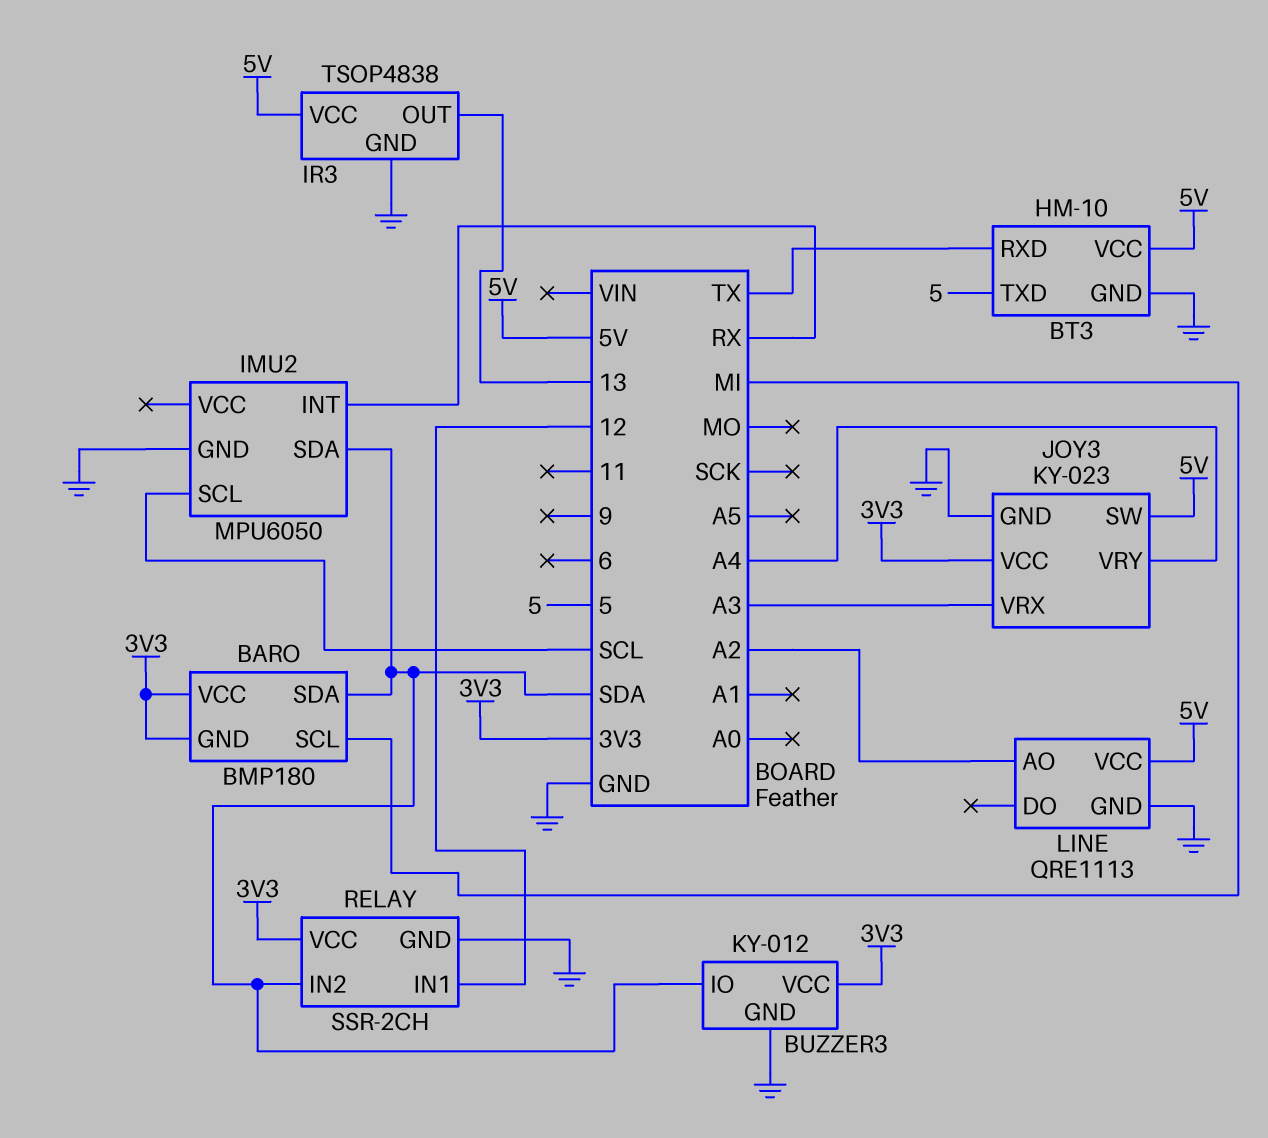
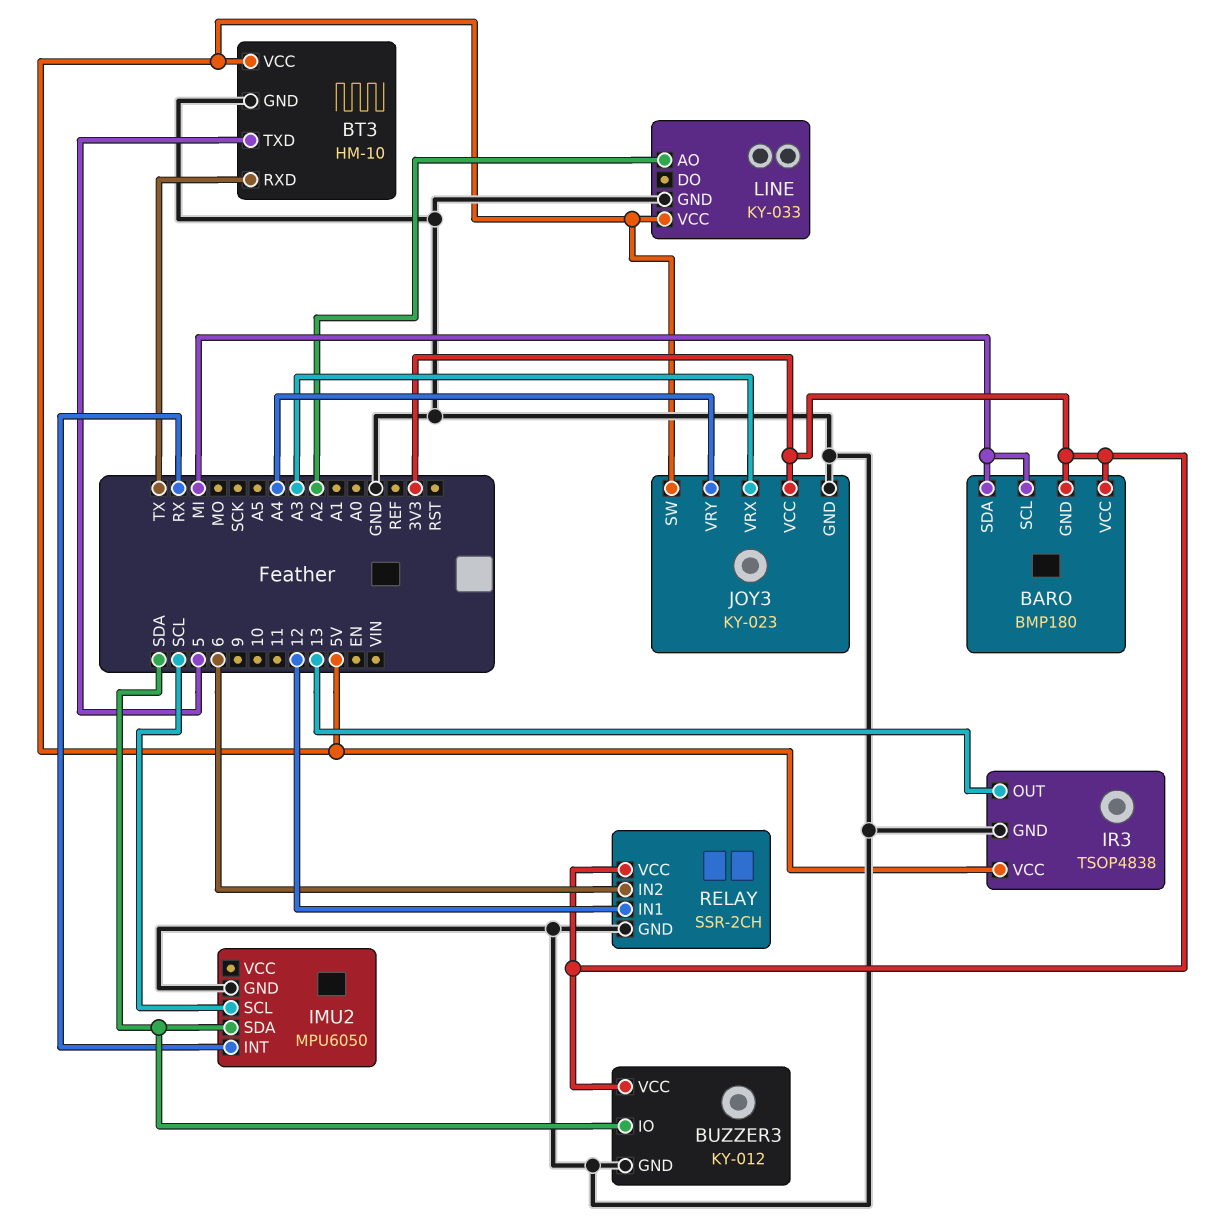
BARO pin SDA: SDA -> MI
LINE: QRE1113 -> KY-033
RELAY pin IN2: SDA -> 6

